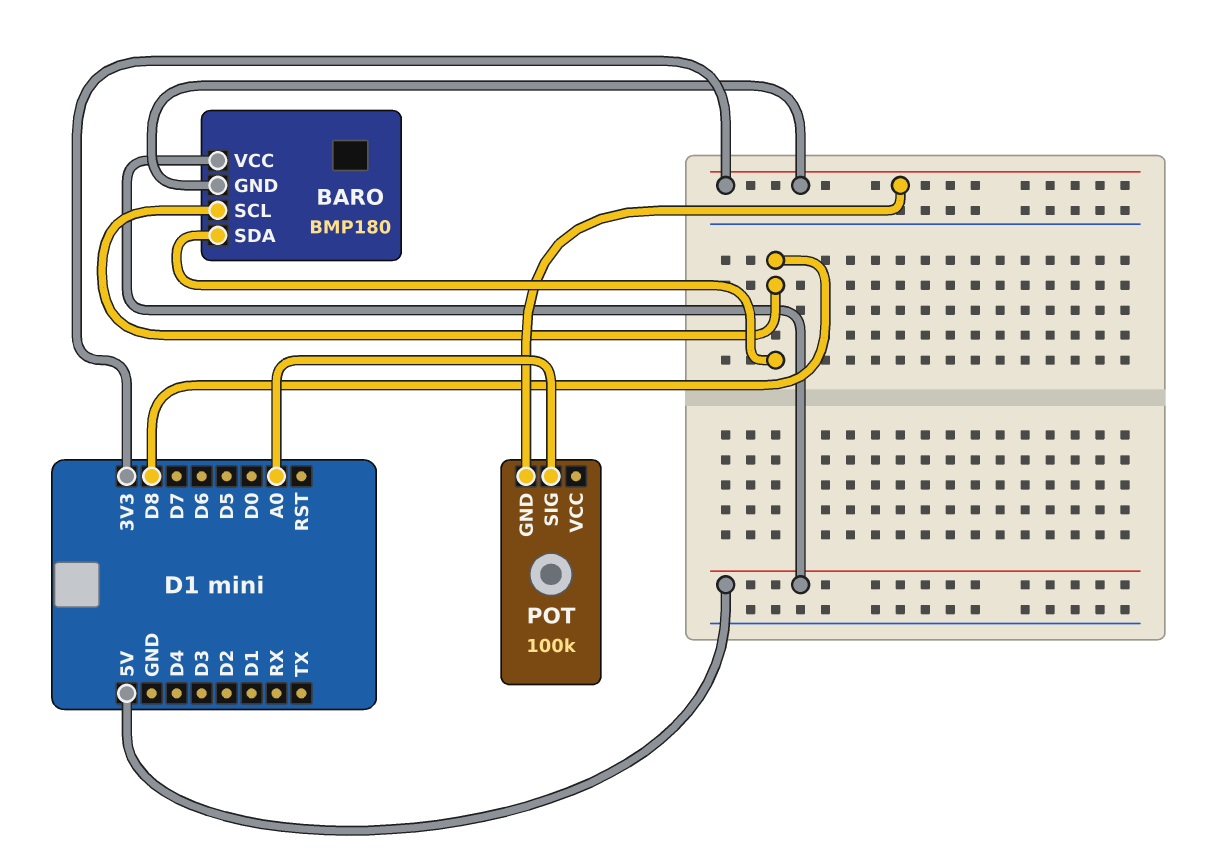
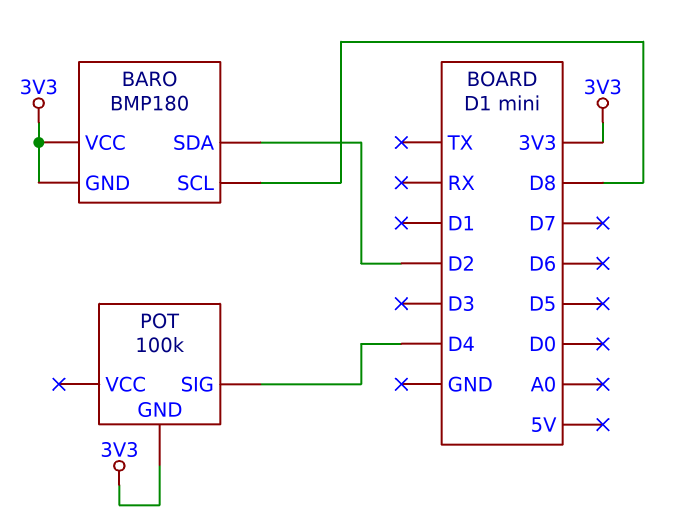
BARO pin SDA: D8 -> D2
BARO pin VCC: 5V -> 3V3
POT pin SIG: A0 -> D4

